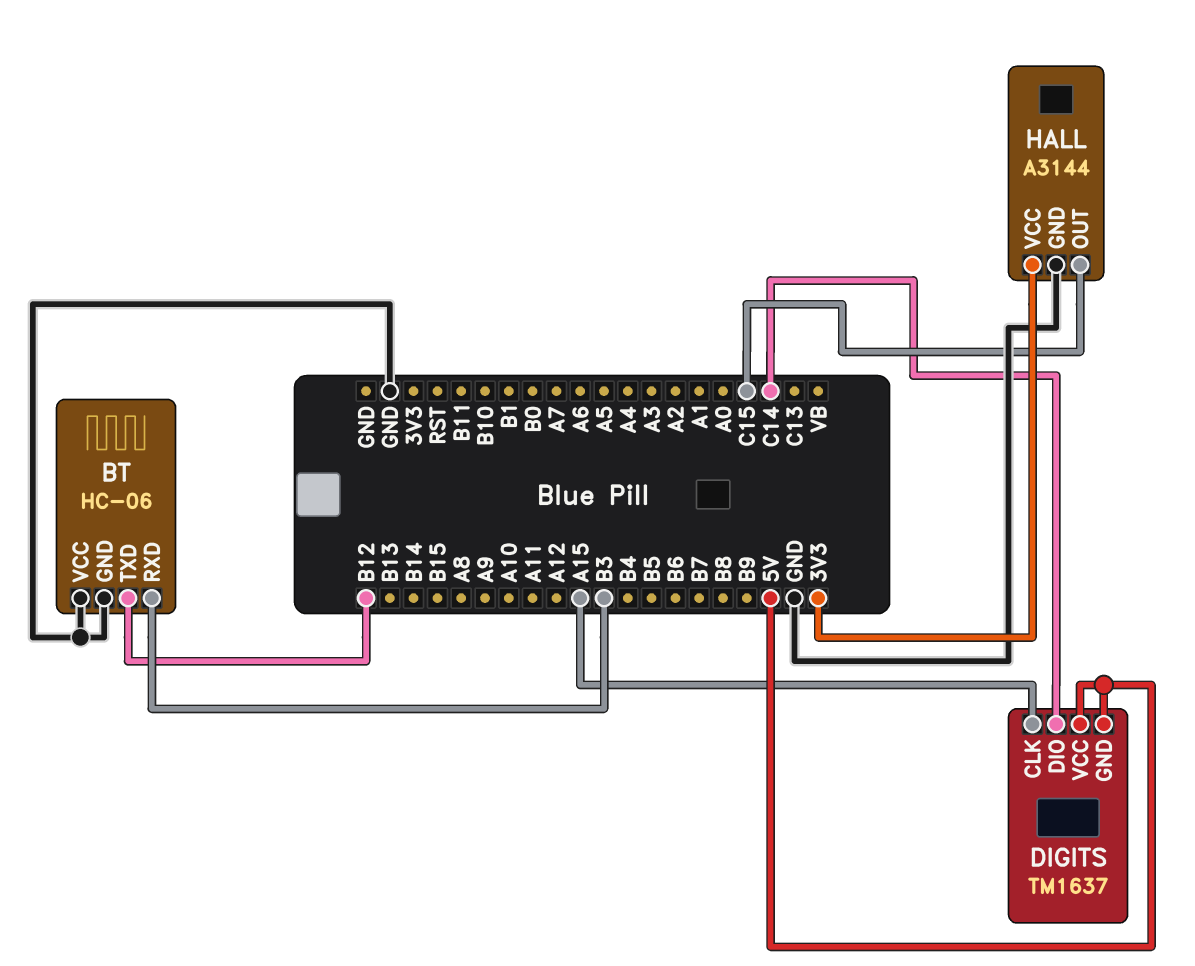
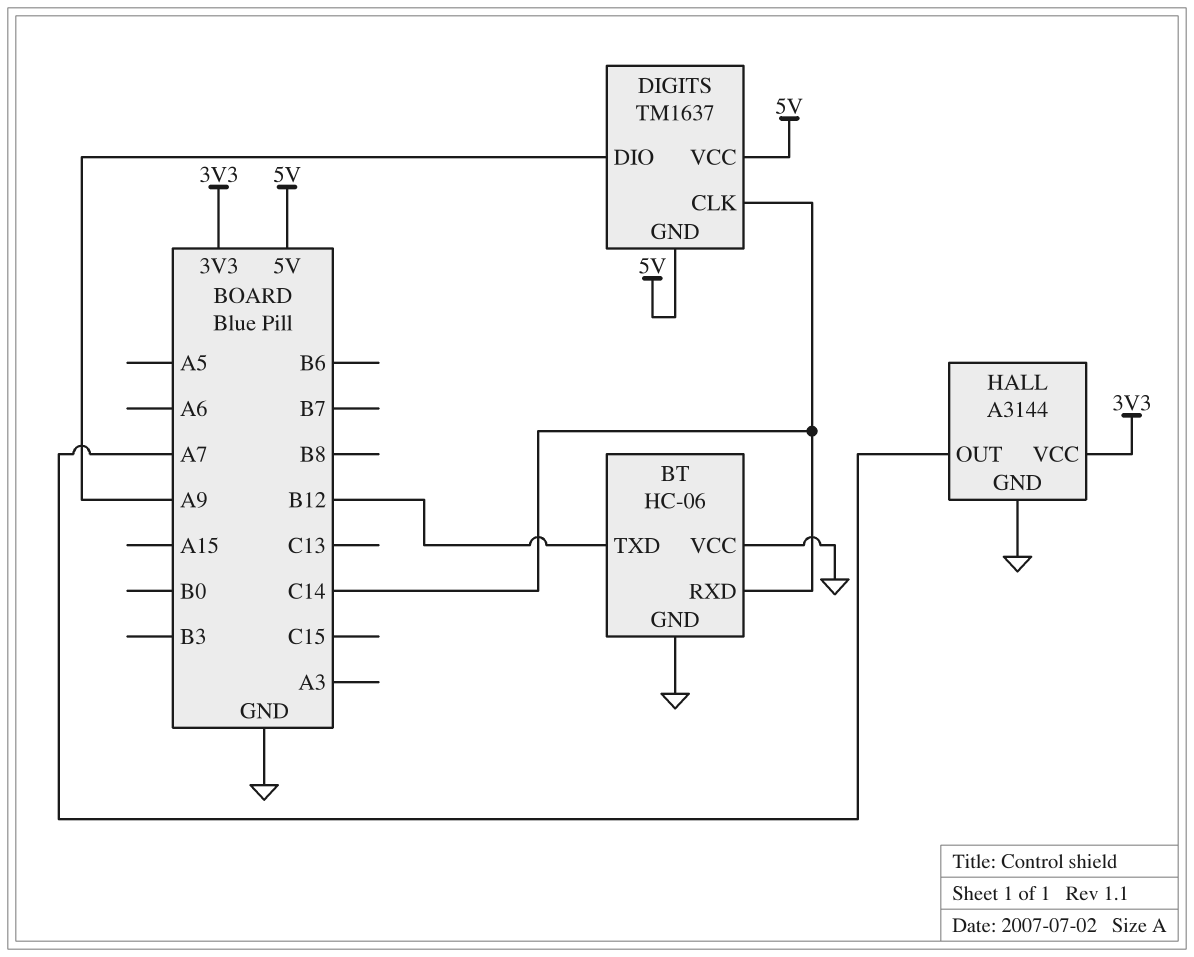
BT pin RXD: B3 -> C14
DIGITS pin CLK: A15 -> C14
DIGITS pin DIO: C14 -> A9
HALL pin OUT: C15 -> A7

